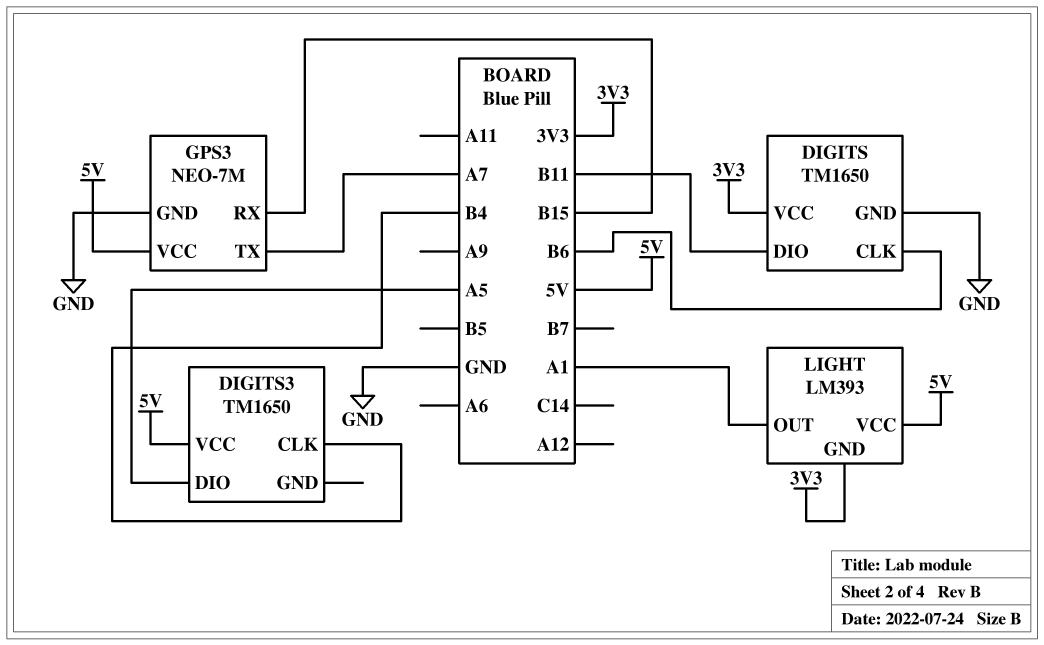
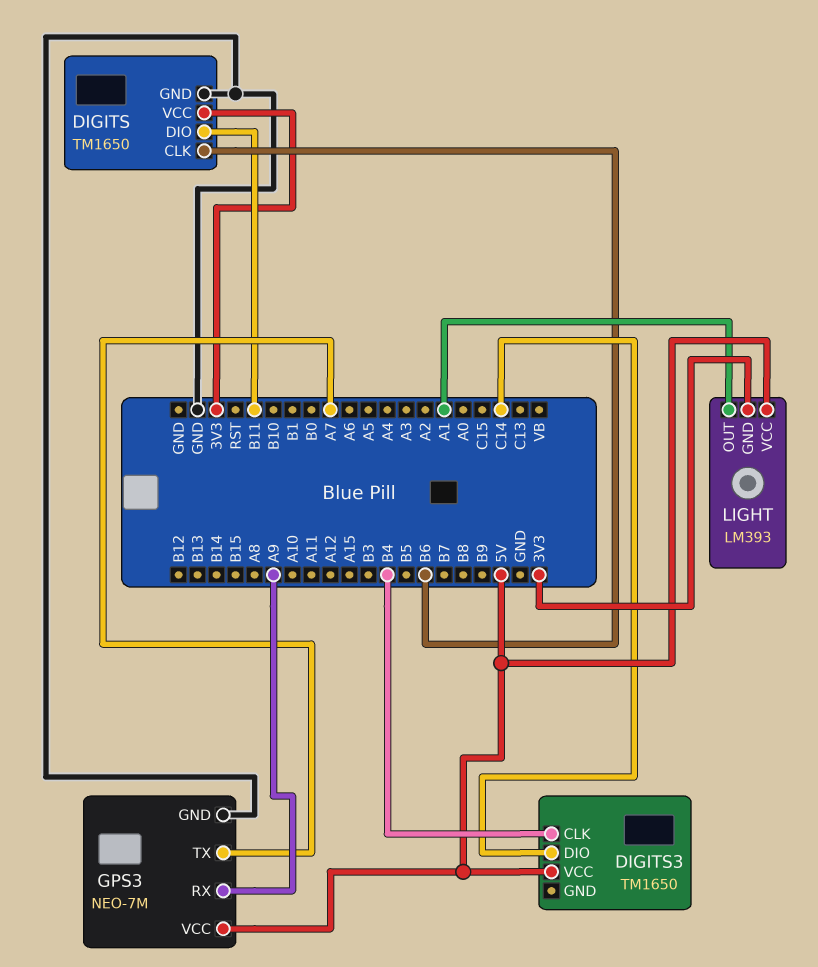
DIGITS3 pin DIO: A5 -> C14
GPS3 pin RX: B15 -> A9

